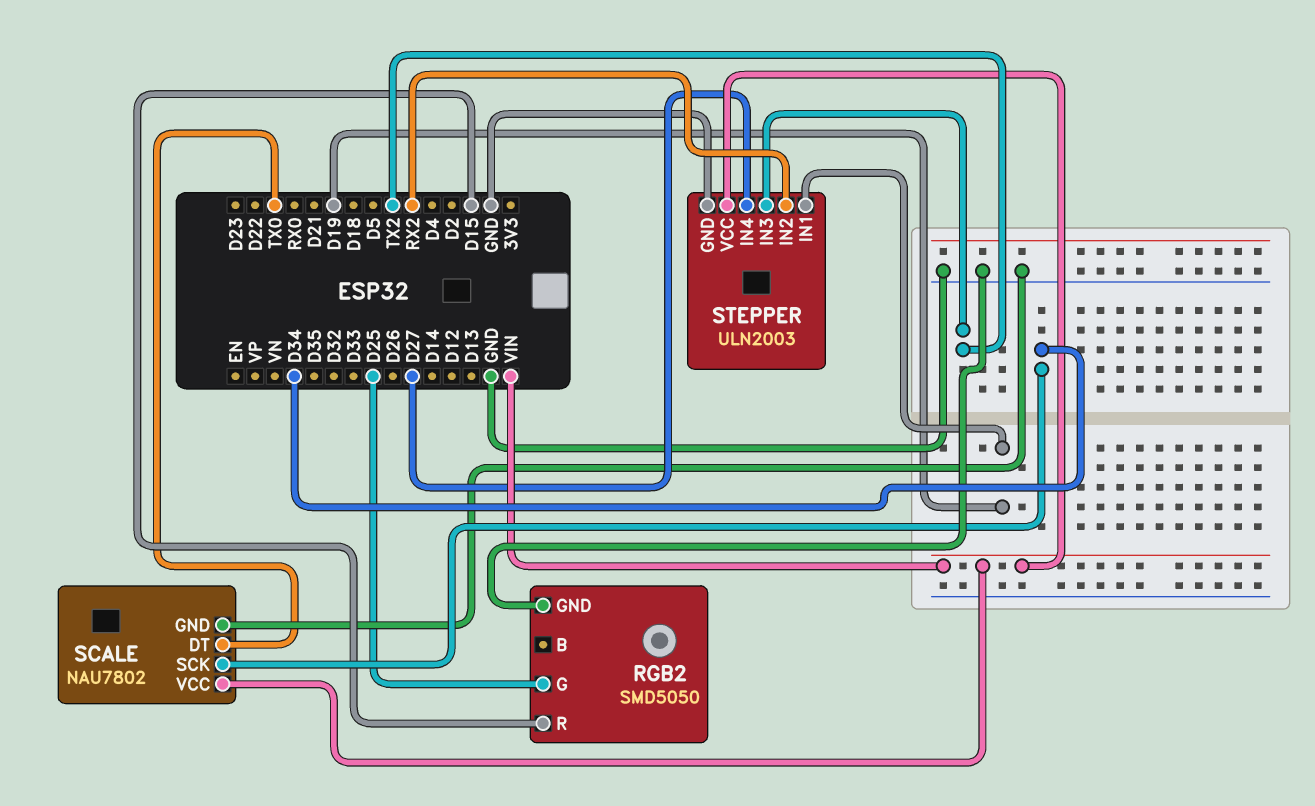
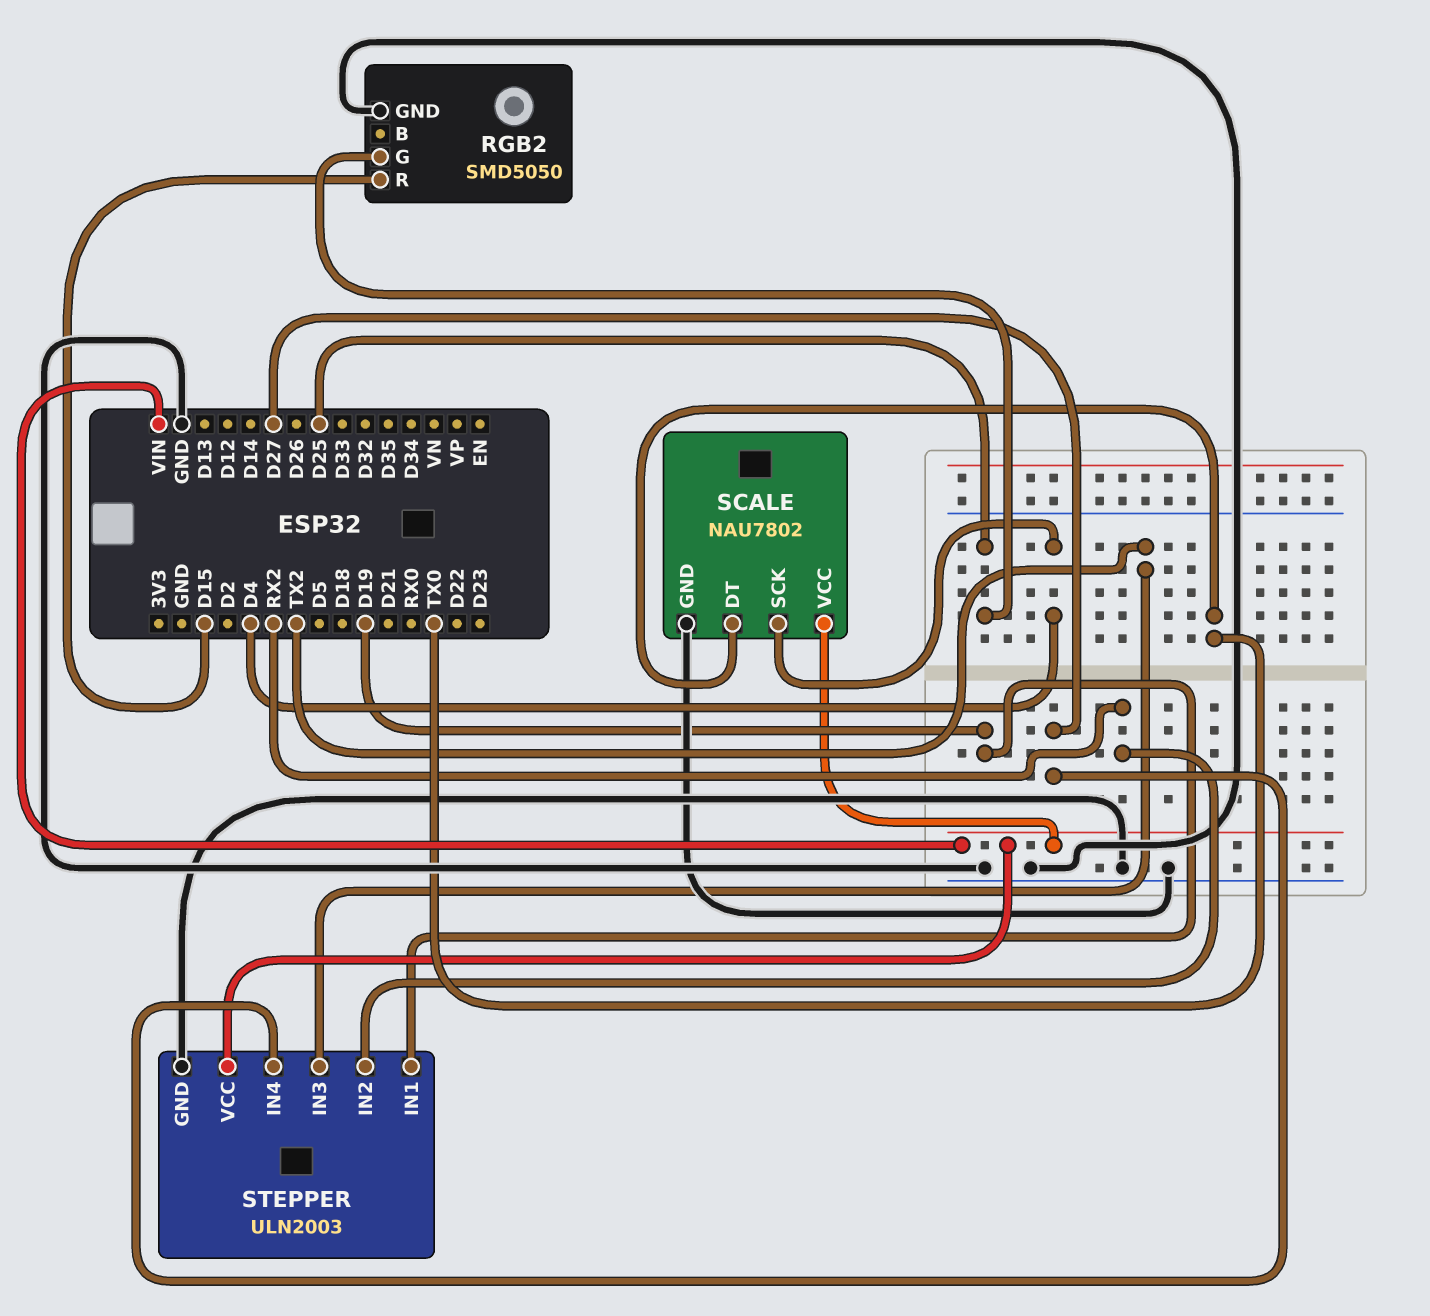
SCALE pin SCK: D34 -> D4

